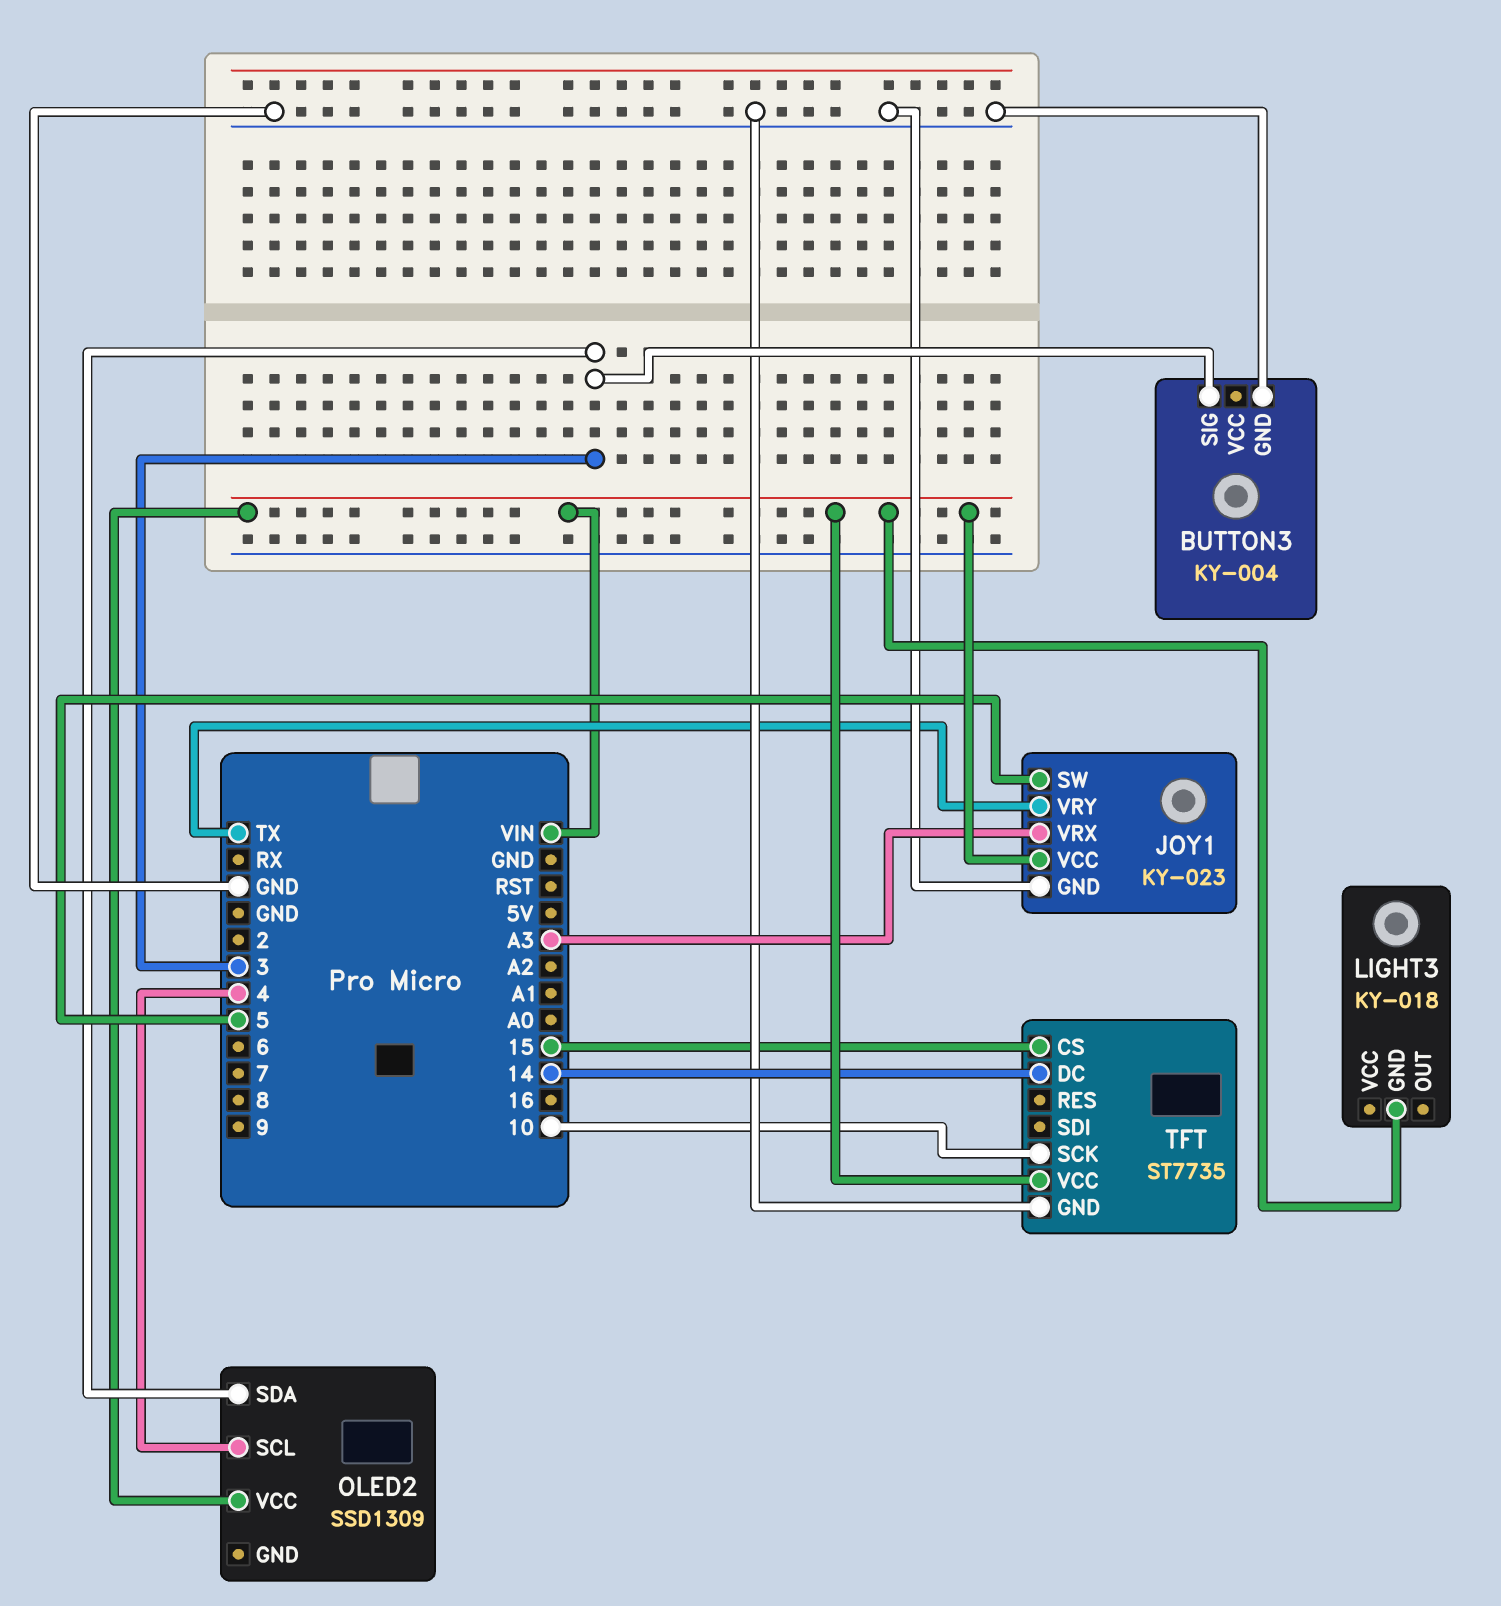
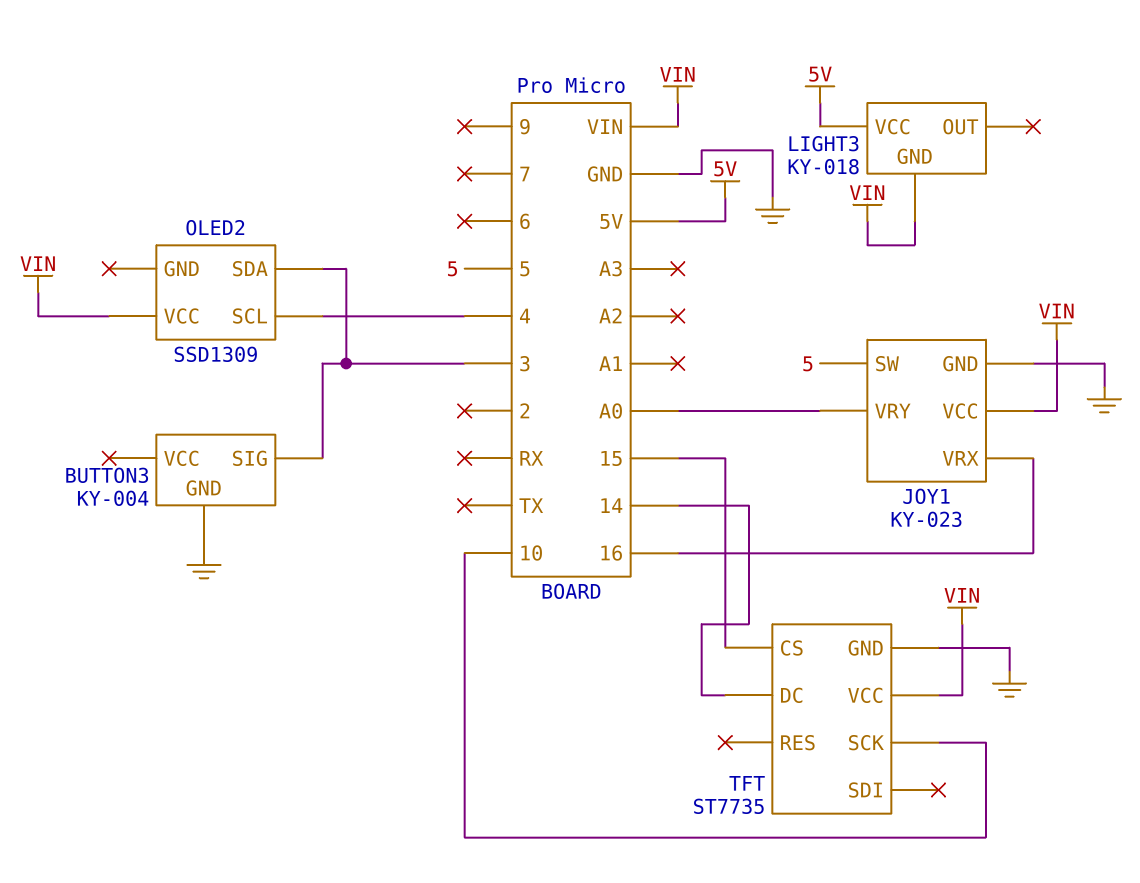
JOY1 pin VRX: A3 -> 16
JOY1 pin VRY: TX -> A0
LIGHT3 pin VCC: none -> 5V

